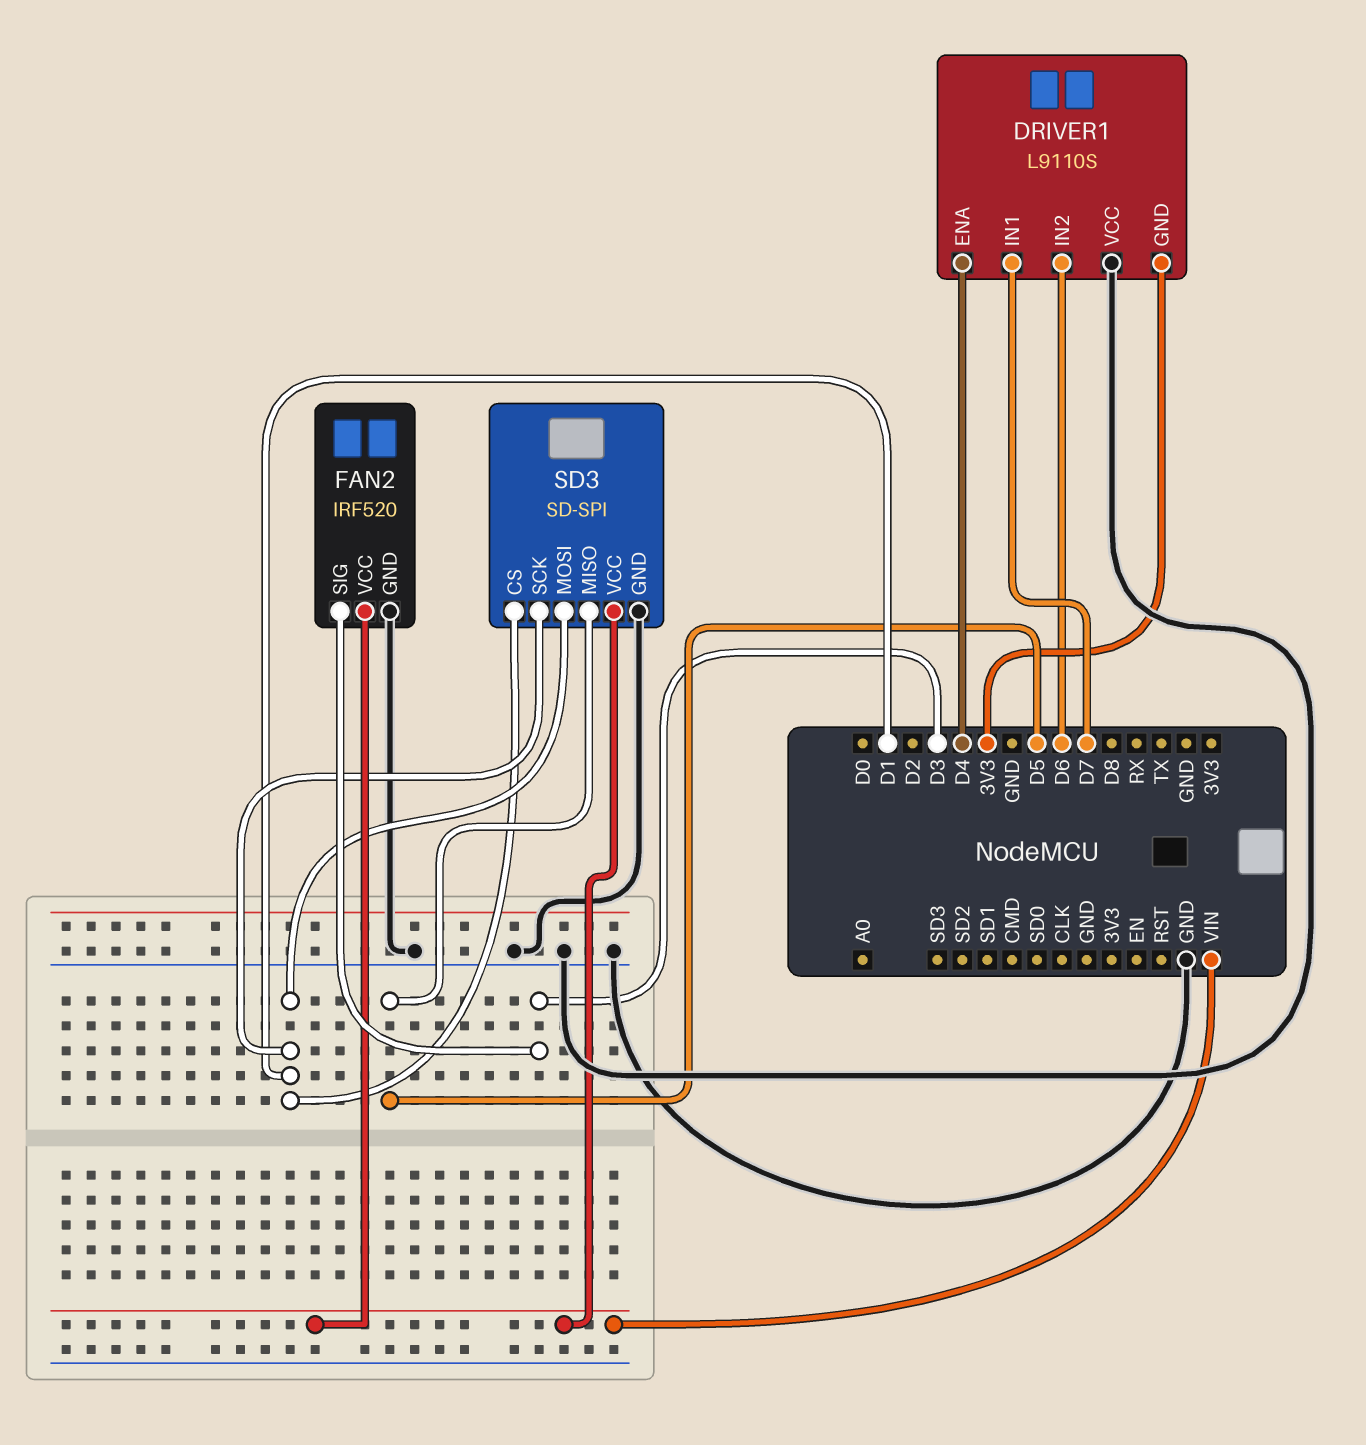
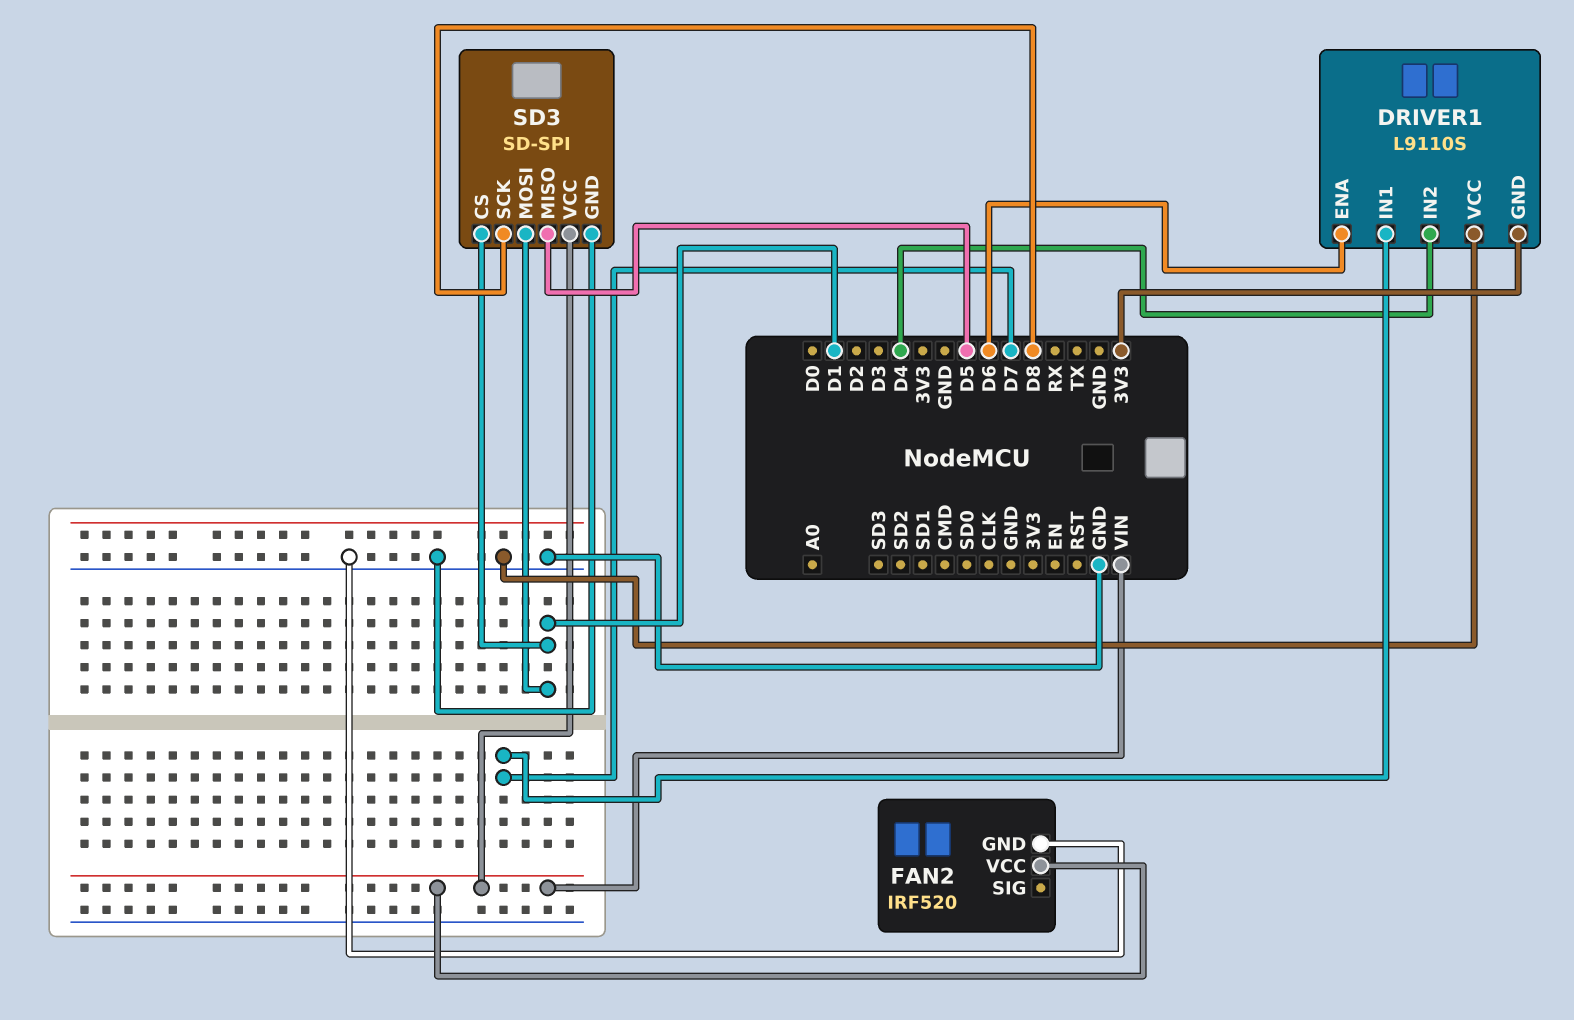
DRIVER1 pin ENA: D4 -> D6
DRIVER1 pin IN2: D6 -> D4
FAN2 pin SIG: D3 -> none
SD3 pin SCK: D1 -> D8

